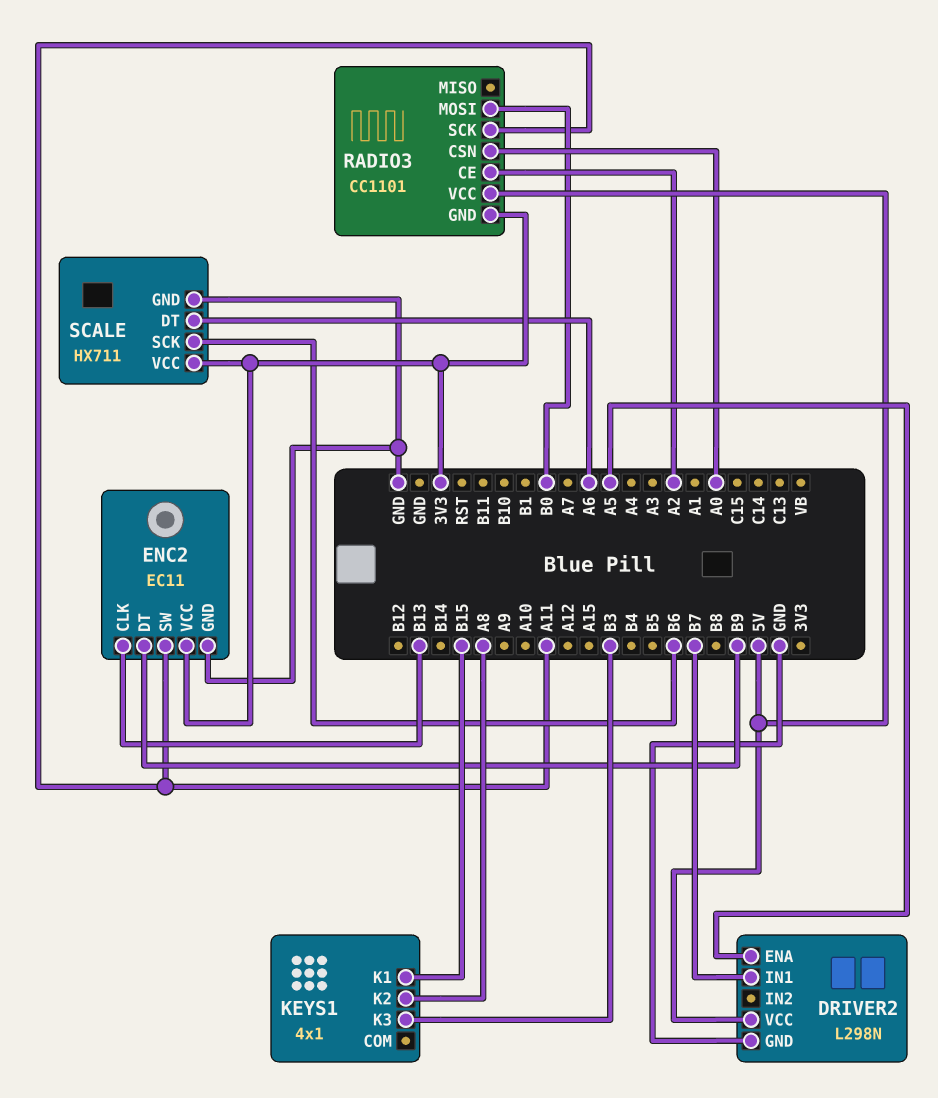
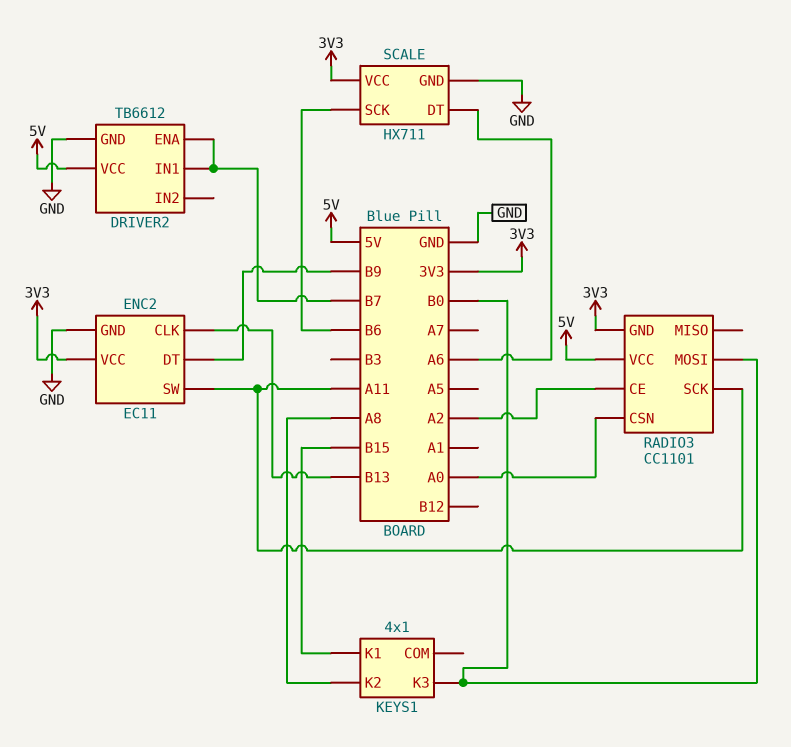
DRIVER2: L298N -> TB6612
DRIVER2 pin ENA: A5 -> B7
KEYS1 pin K3: B3 -> B0

